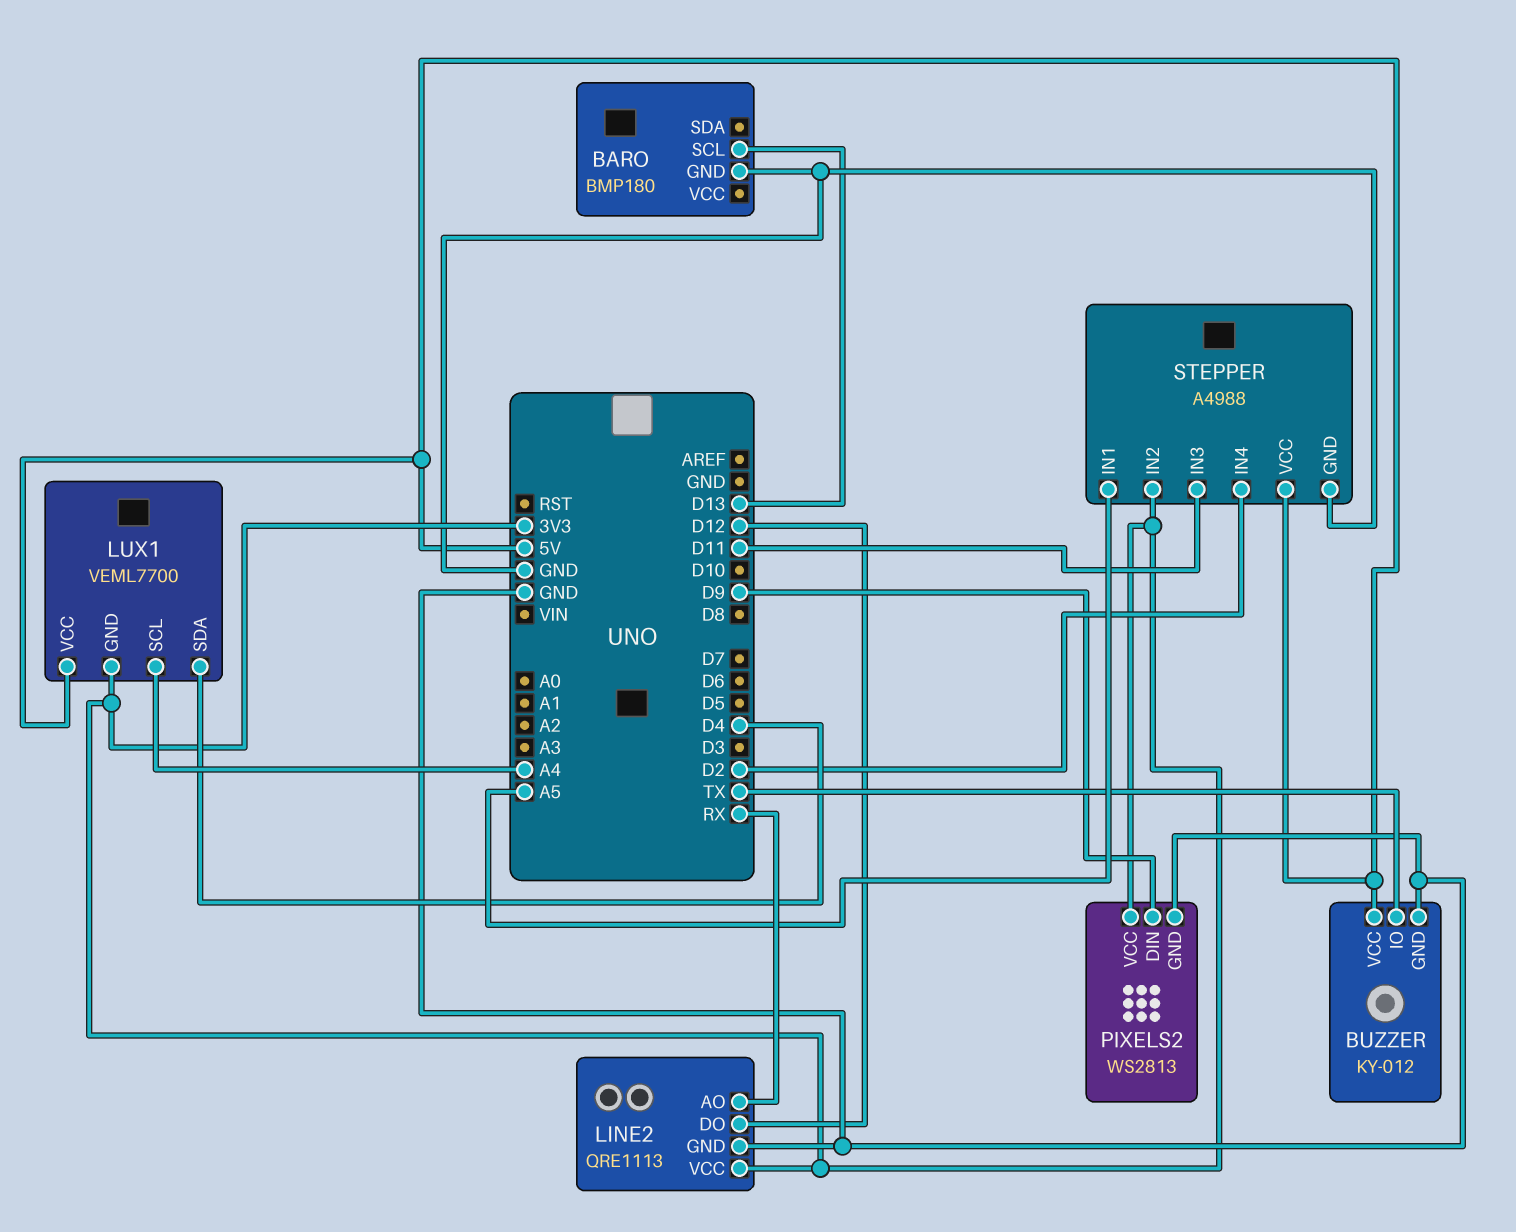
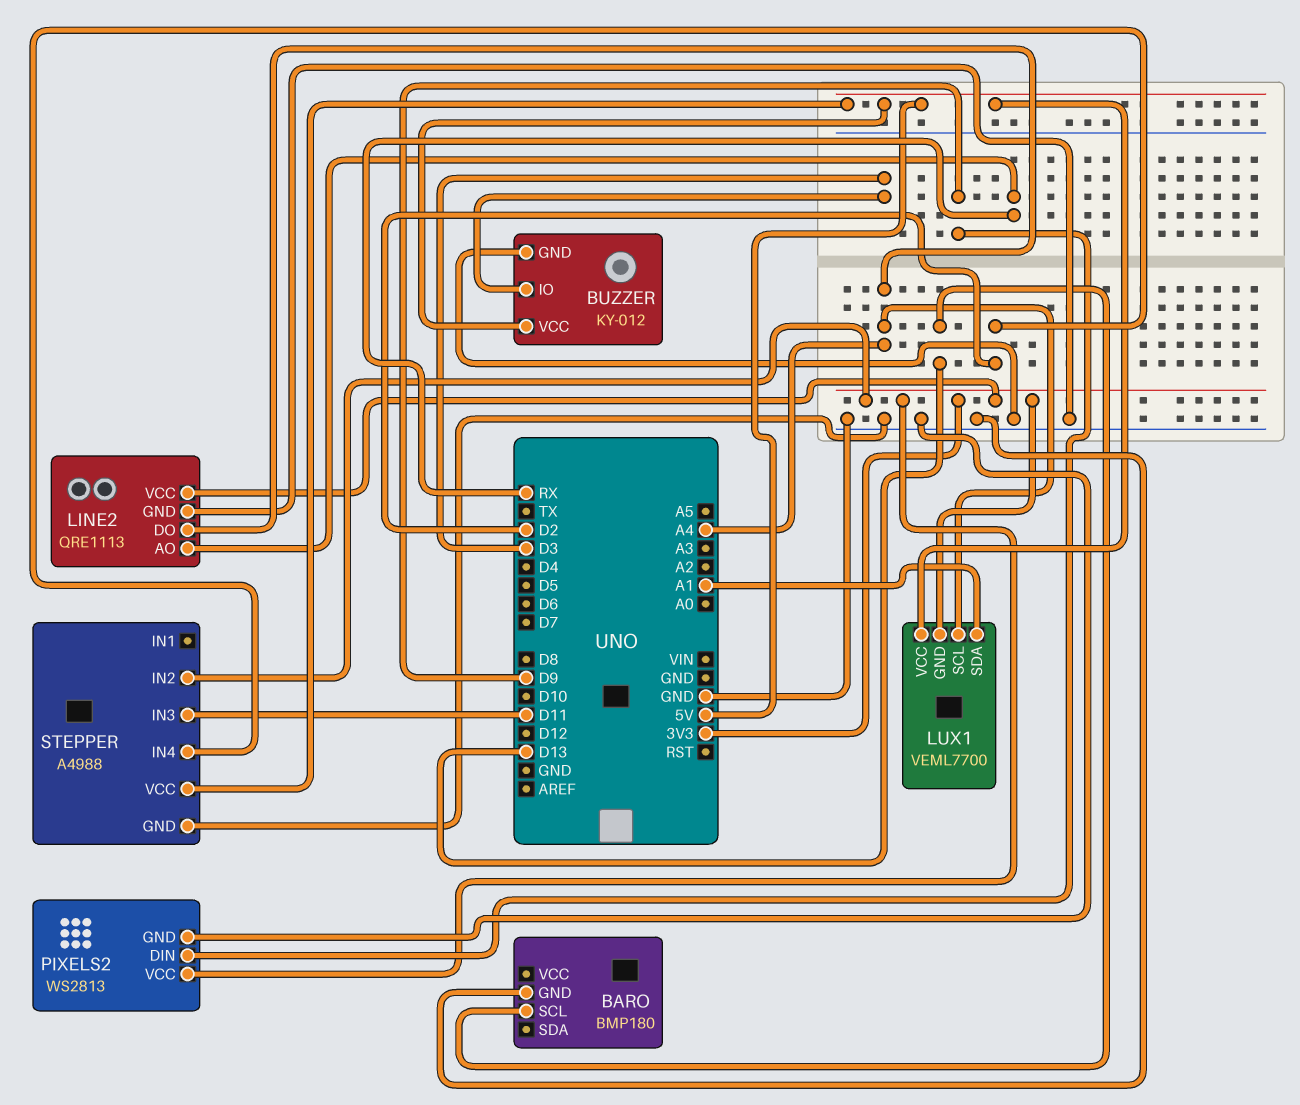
BUZZER pin IO: TX -> D3
LINE2 pin DO: D12 -> A4
LUX1 pin SDA: D4 -> A1
STEPPER pin IN1: A5 -> none

